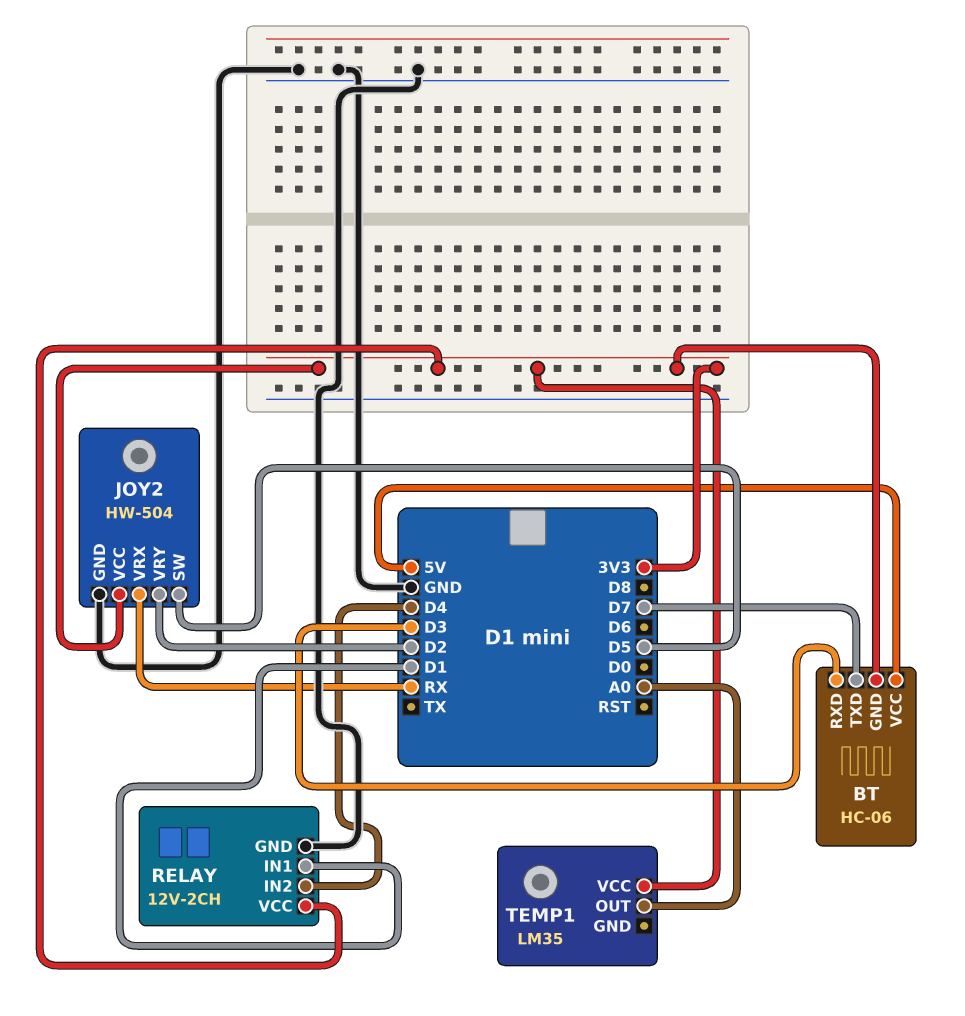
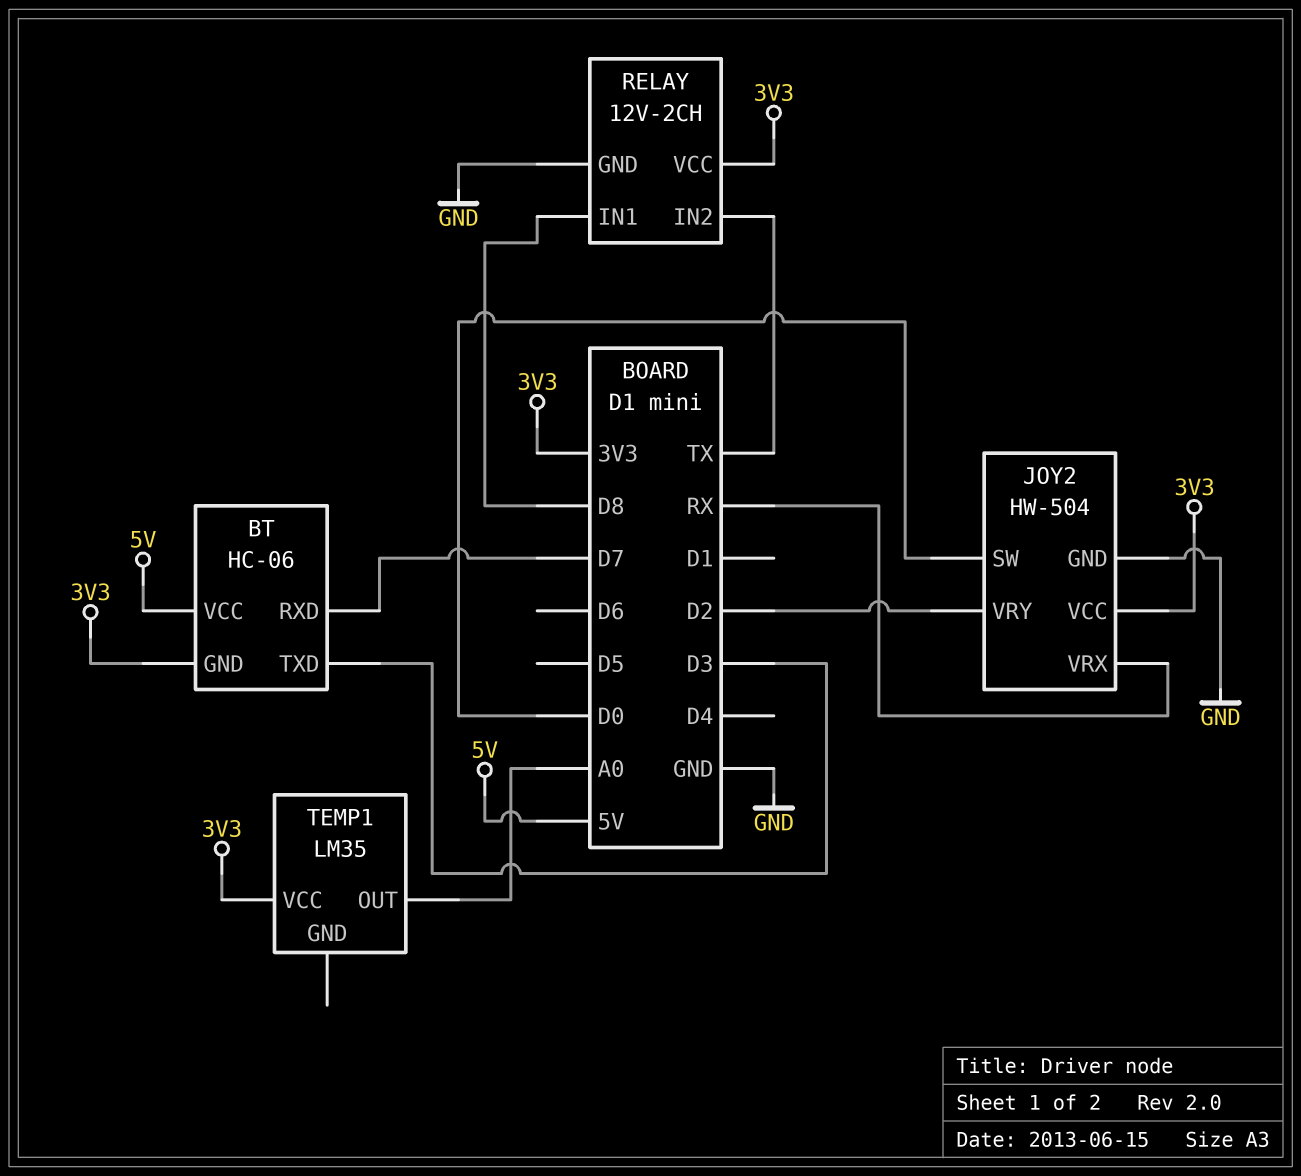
BT pin RXD: D3 -> D7
BT pin TXD: D7 -> D3
JOY2 pin SW: D5 -> D0
RELAY pin IN1: D1 -> D8
RELAY pin IN2: D4 -> TX

